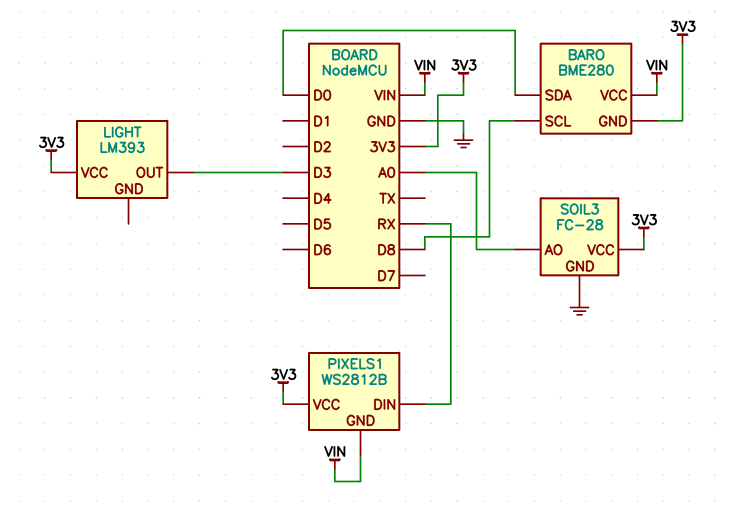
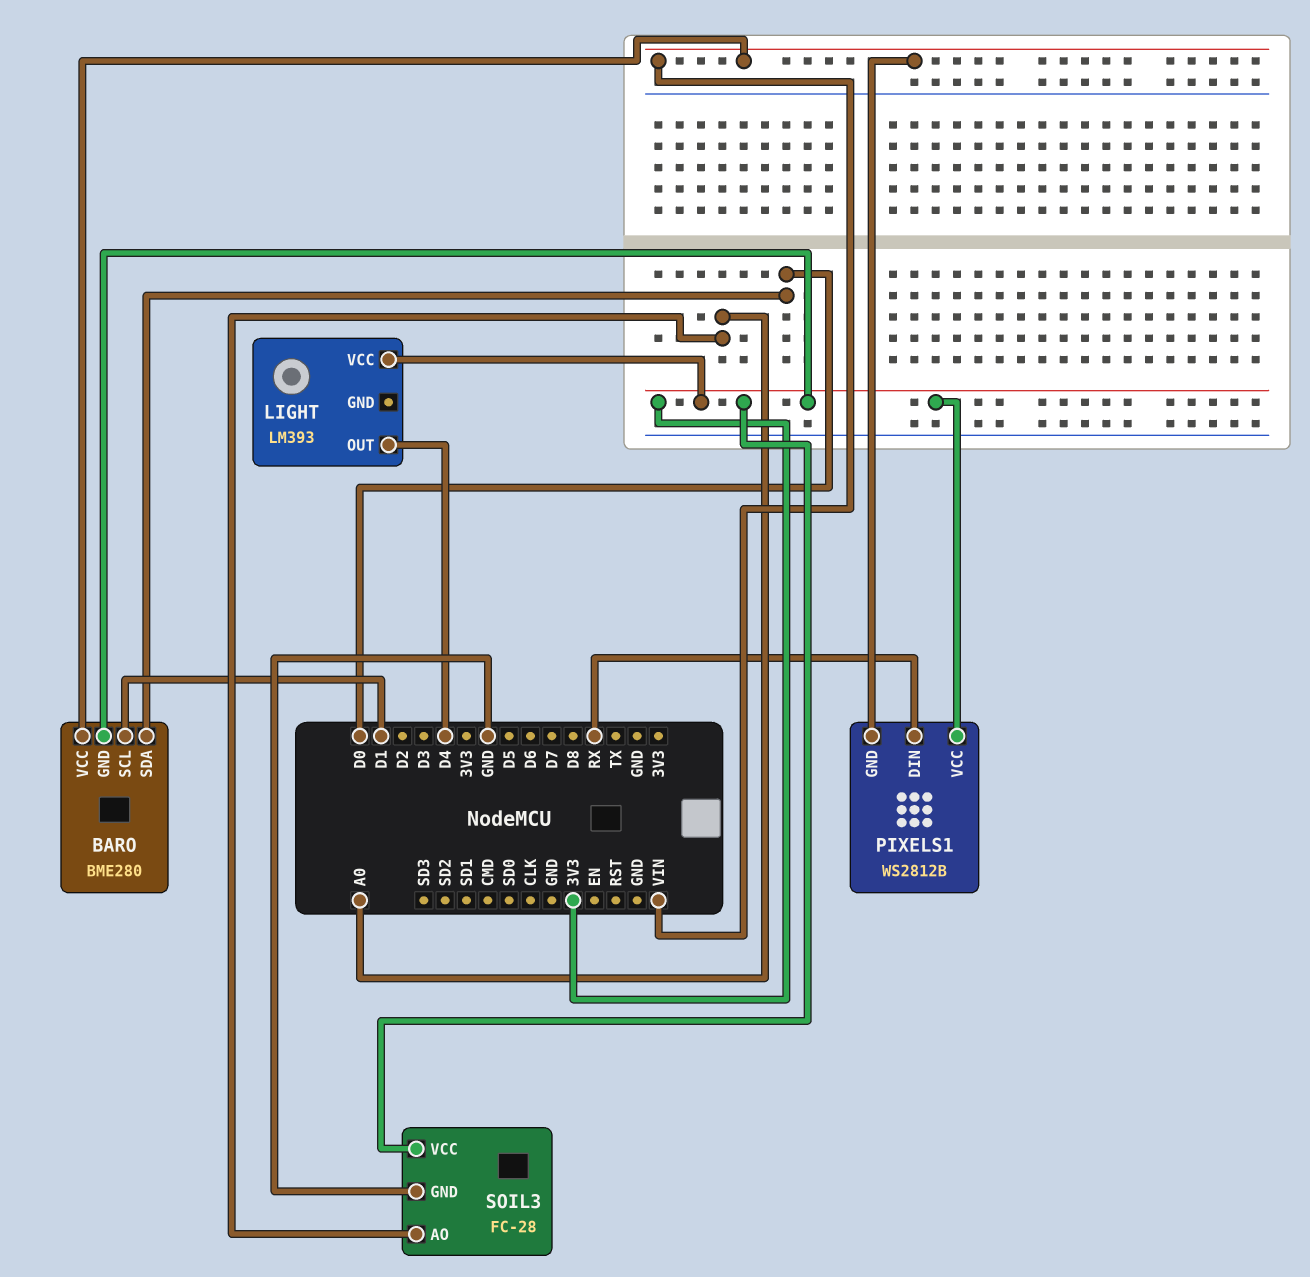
BARO pin SCL: D8 -> D1
LIGHT pin OUT: D3 -> D4

